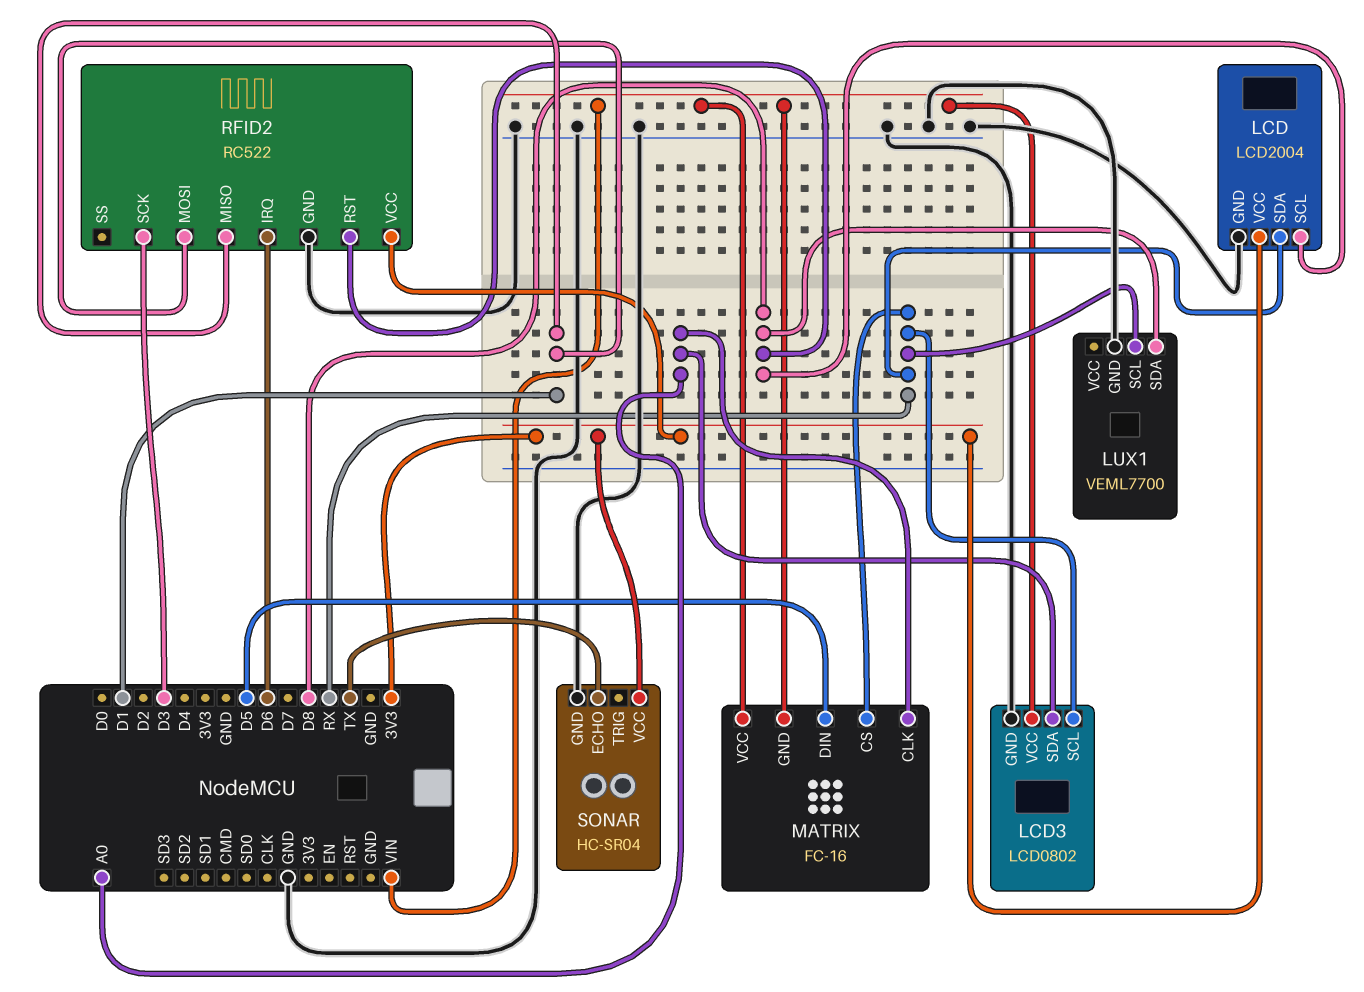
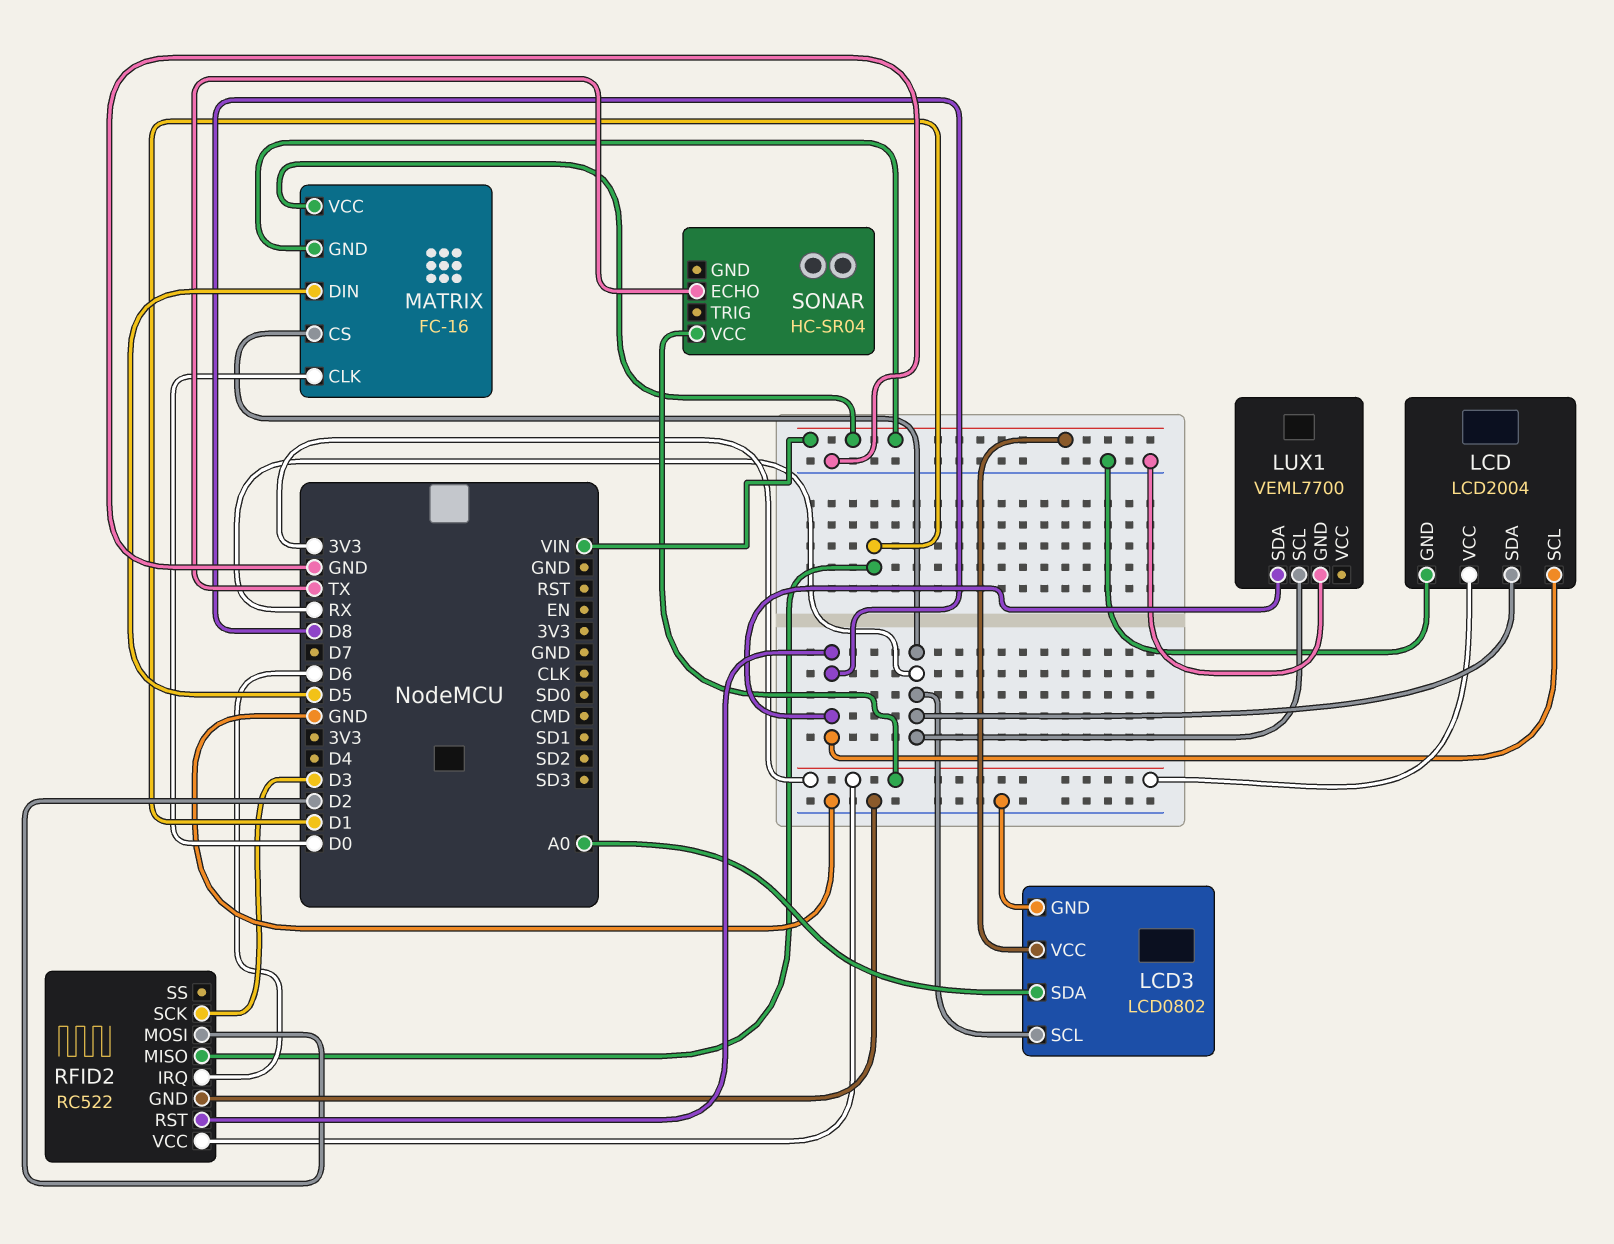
MATRIX pin CLK: A0 -> D0
RFID2 pin MOSI: D1 -> D2
SONAR pin GND: GND -> none

